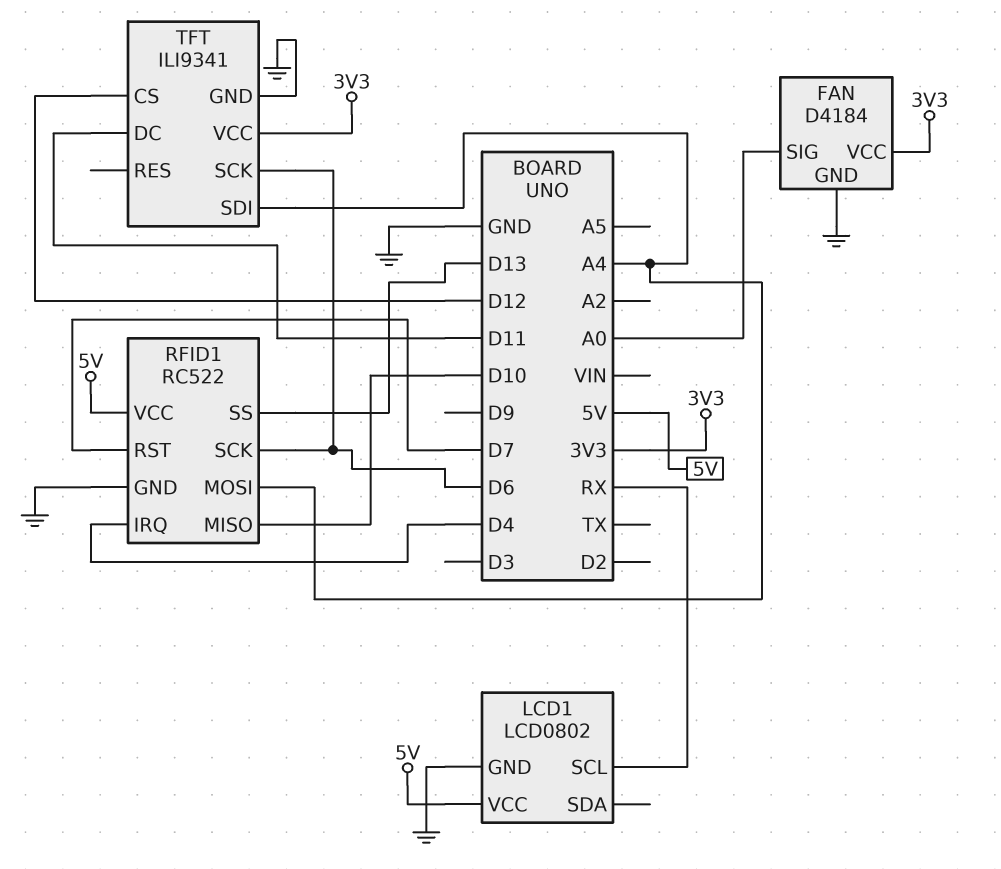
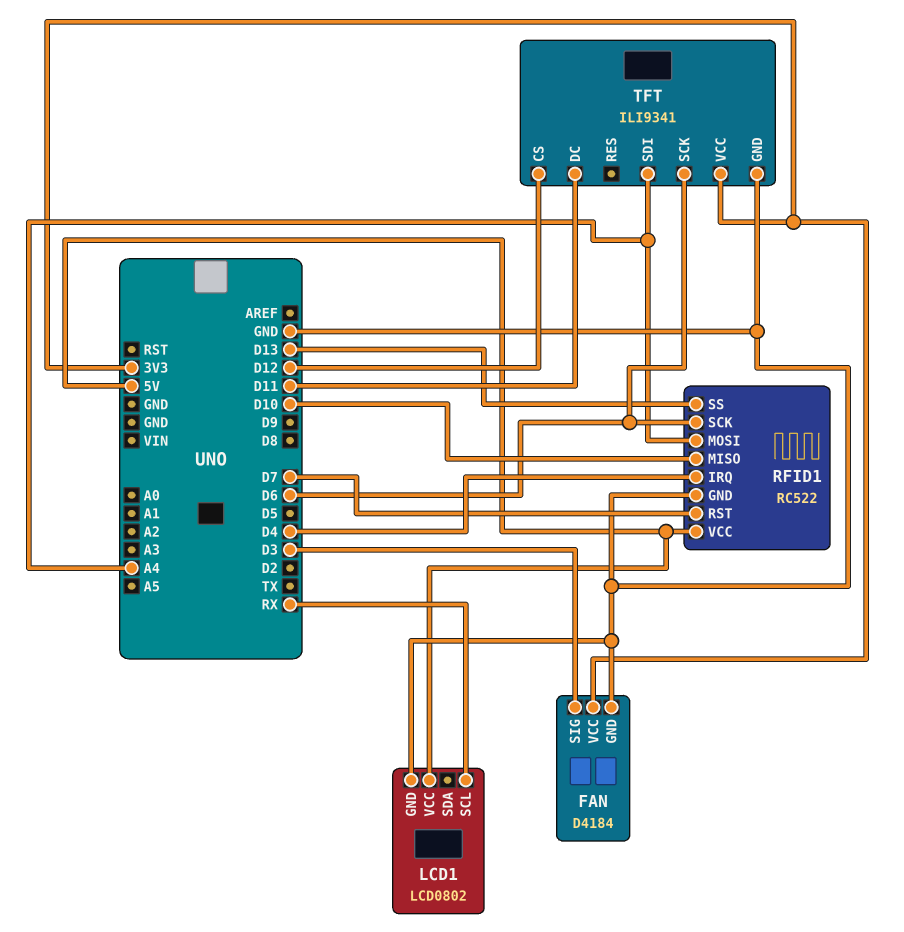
FAN pin SIG: A0 -> D3

